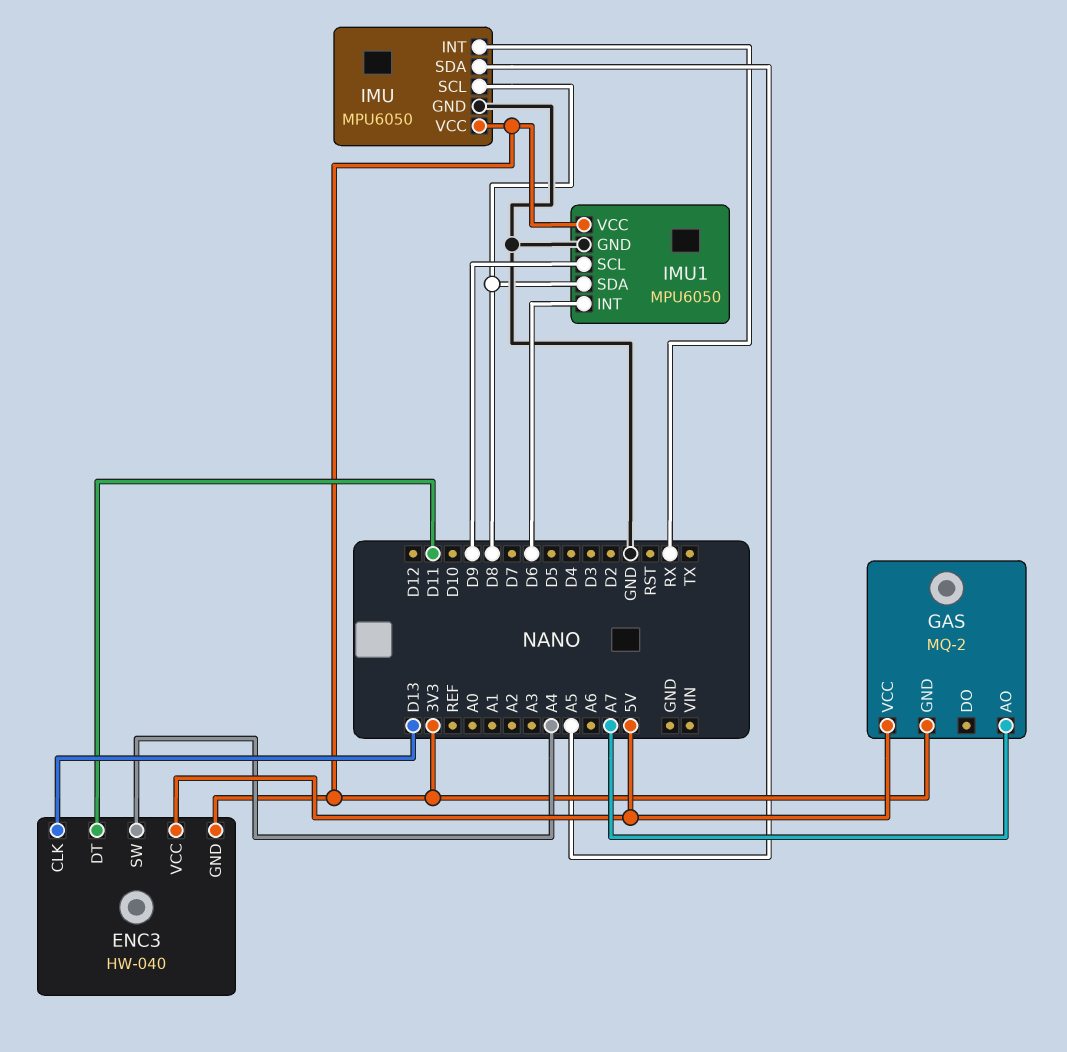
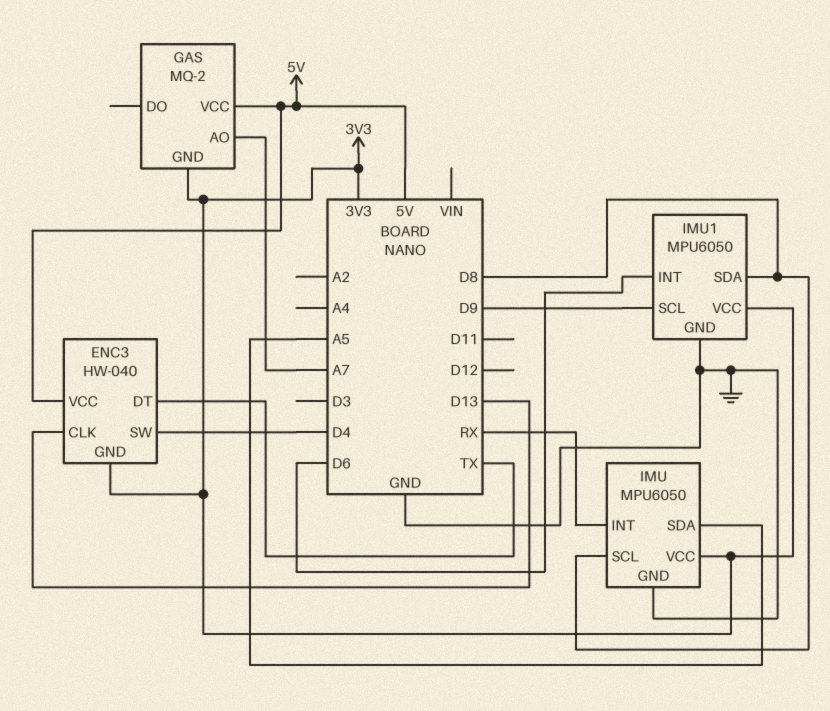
ENC3 pin DT: D11 -> TX
ENC3 pin SW: A4 -> D4

